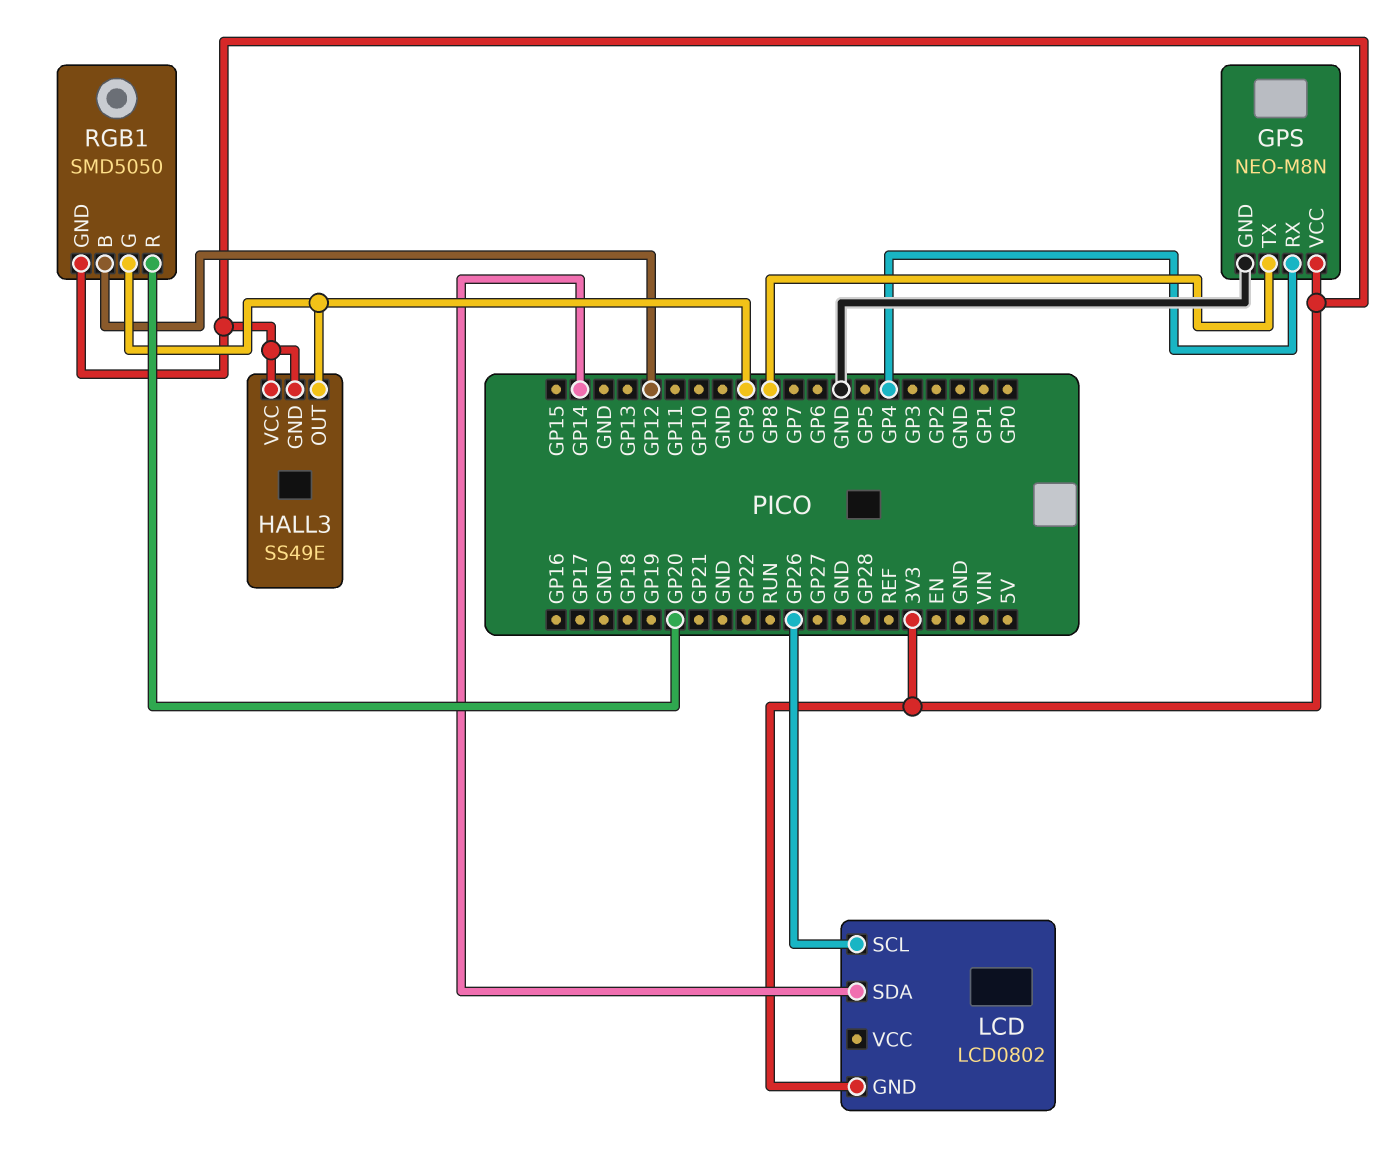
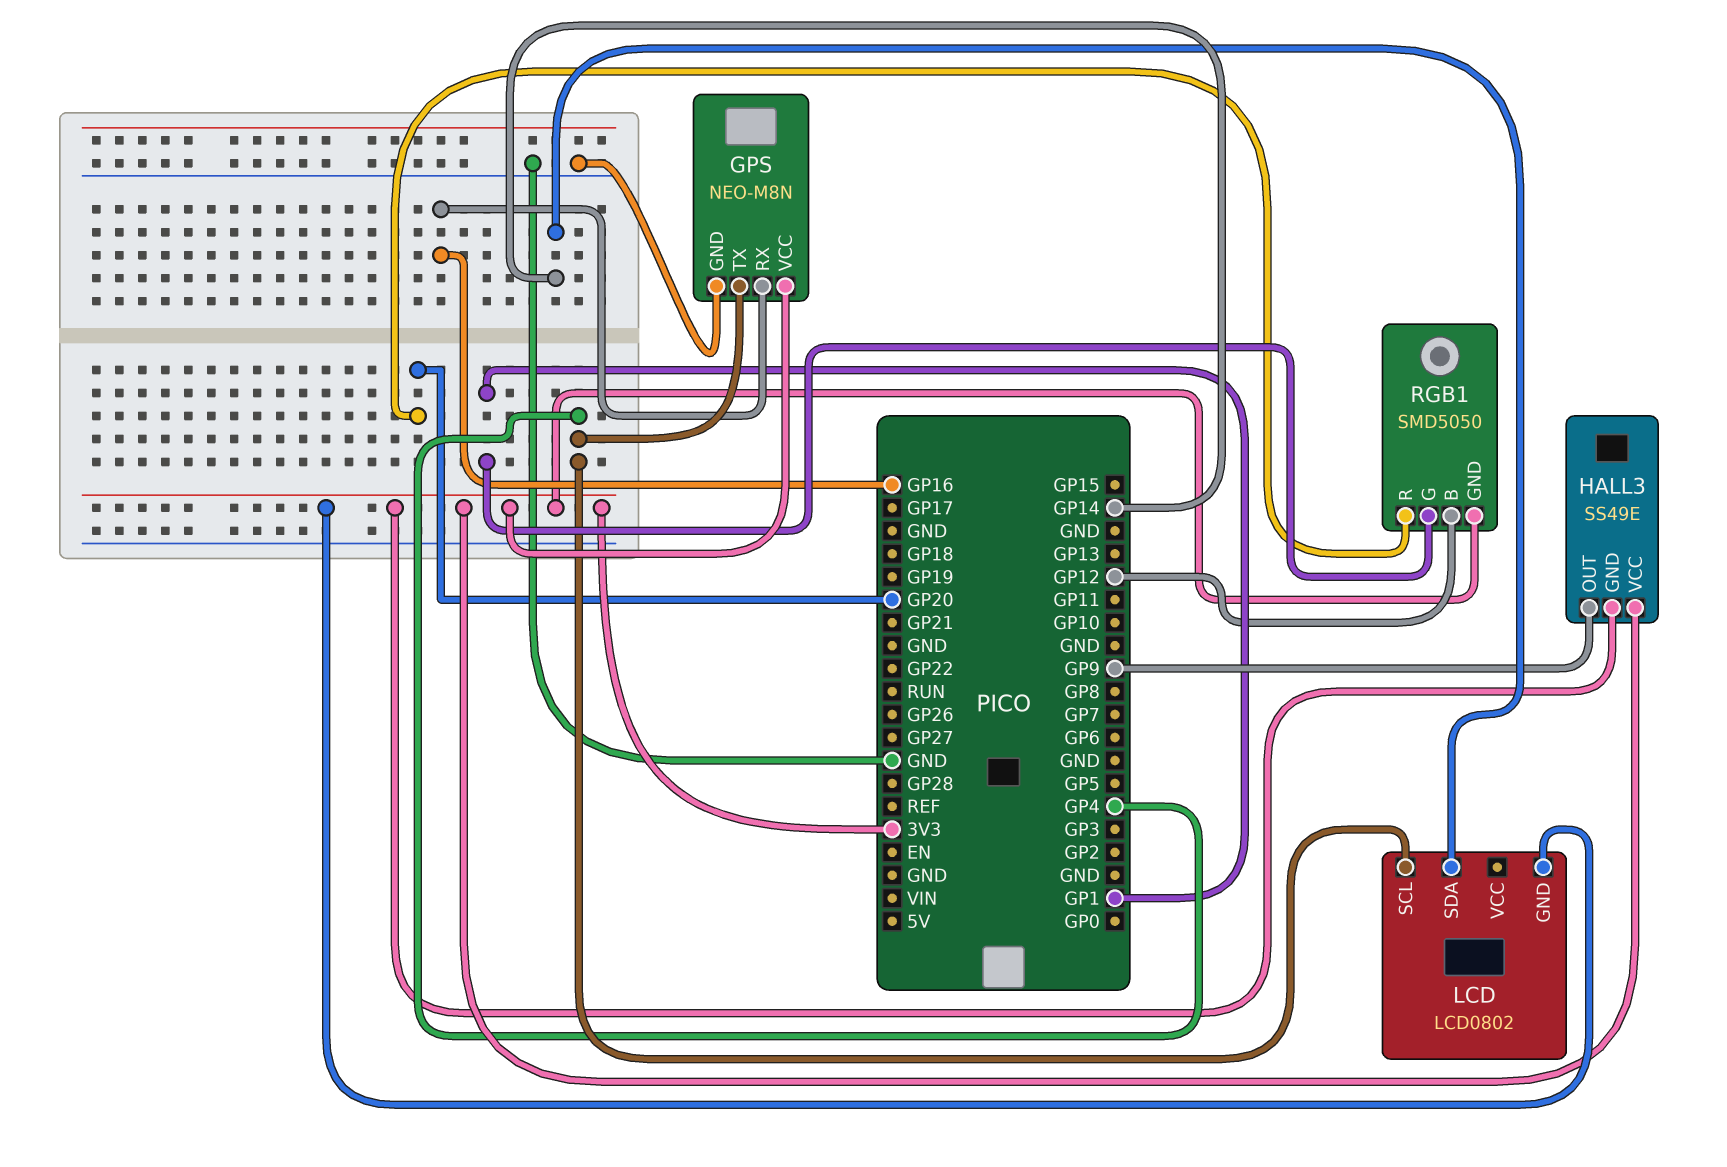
GPS pin RX: GP4 -> GP16
GPS pin TX: GP8 -> GP4
LCD pin SCL: GP26 -> GP4
RGB1 pin G: GP9 -> GP1

